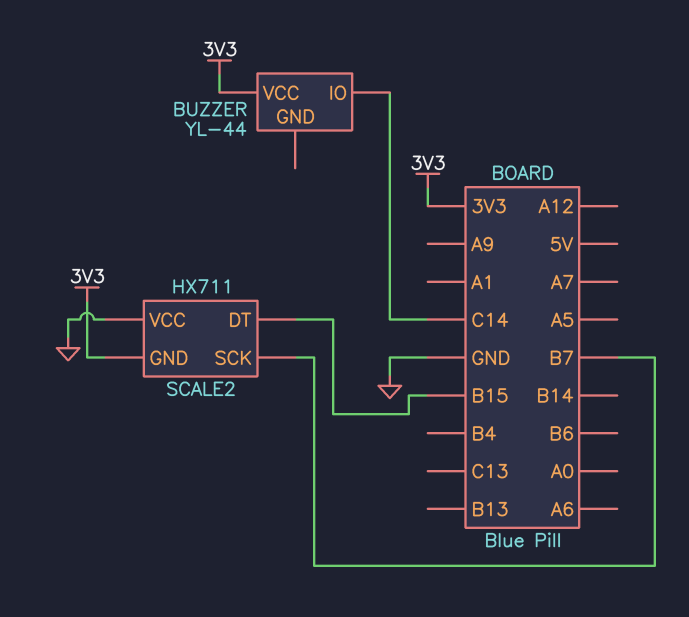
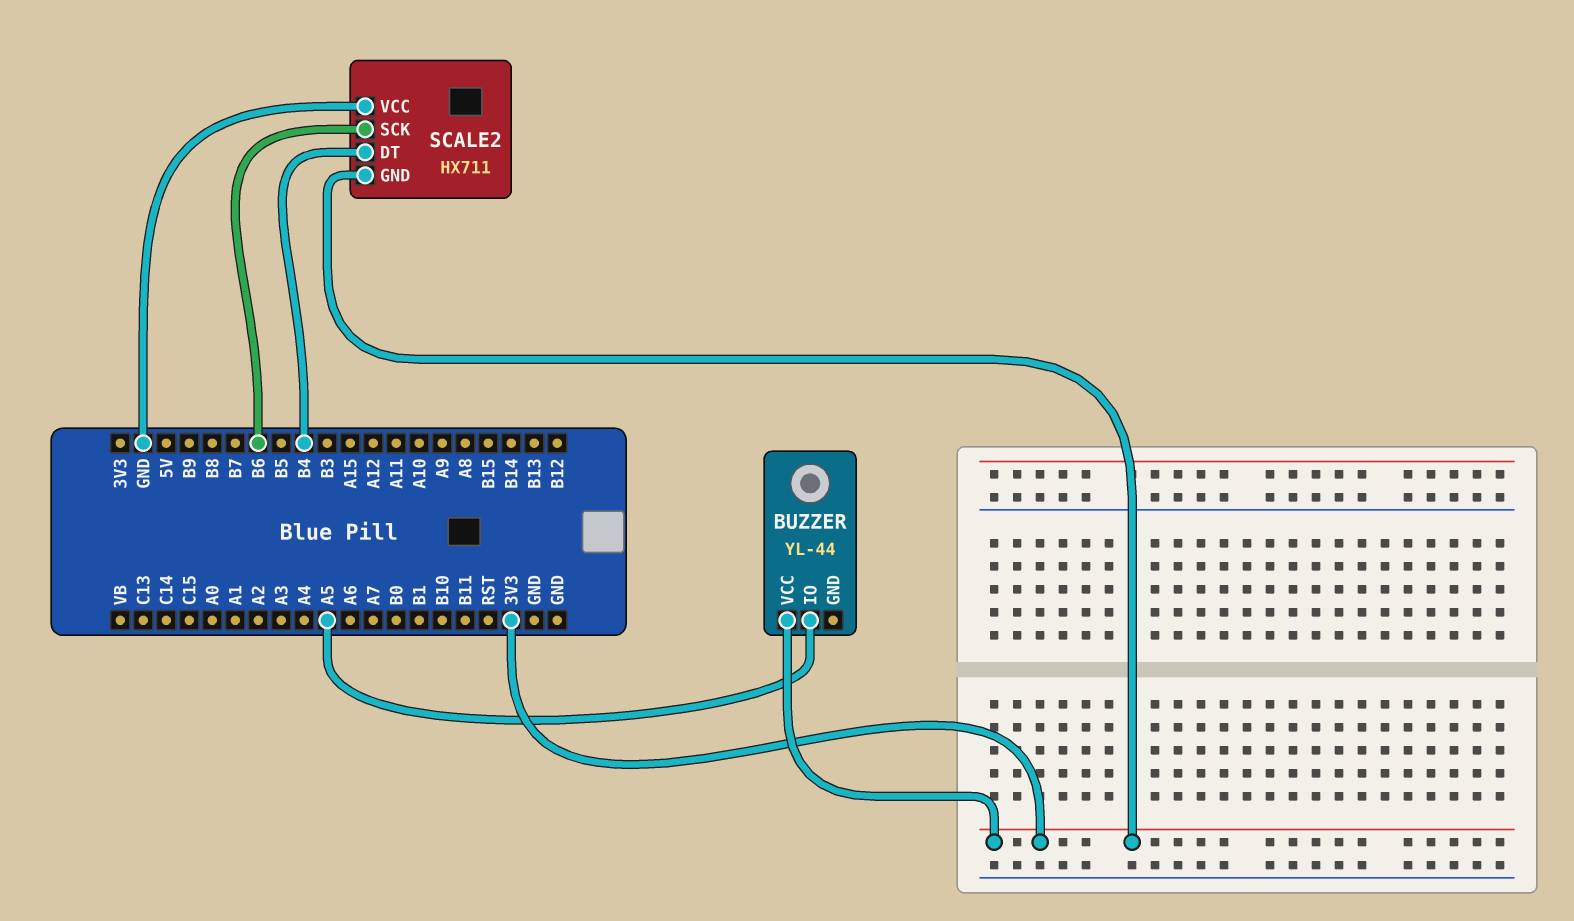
BUZZER pin IO: C14 -> A5
SCALE2 pin DT: B15 -> B4
SCALE2 pin SCK: B7 -> B6

